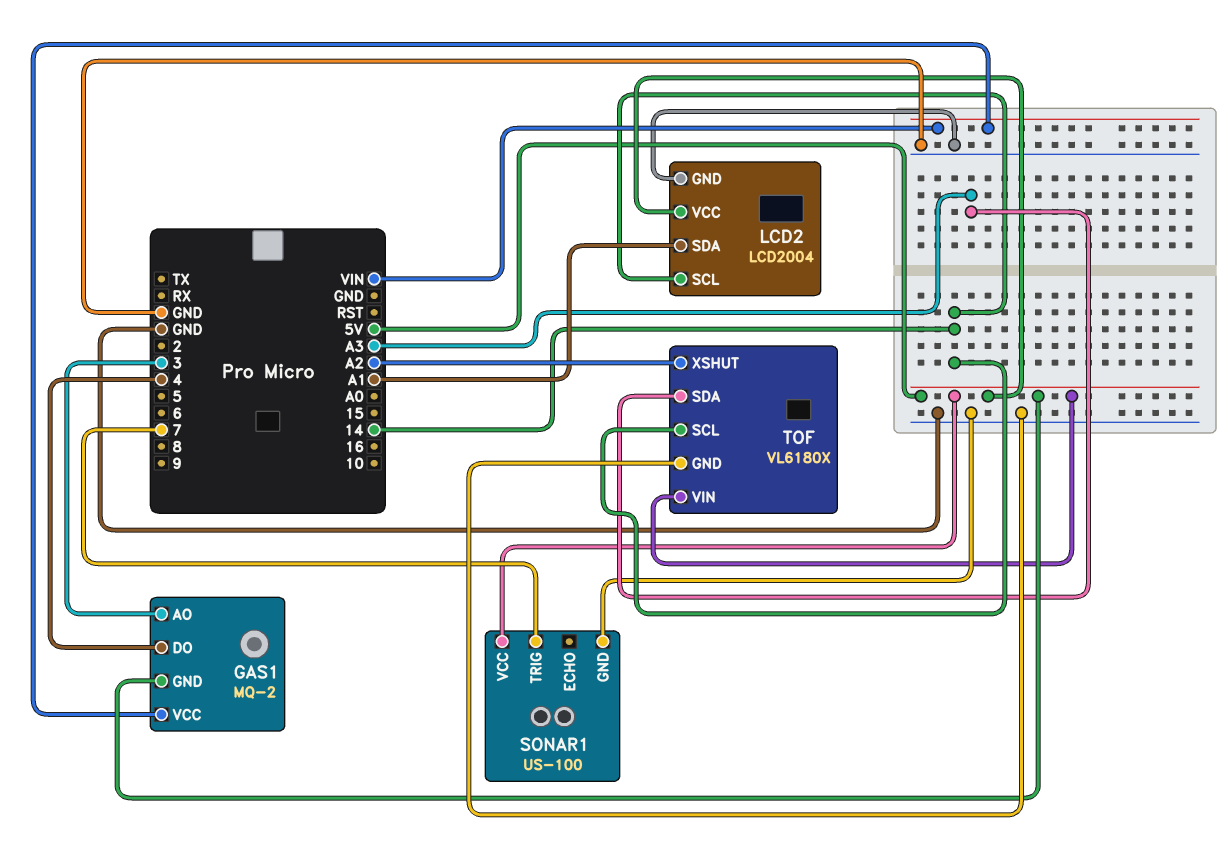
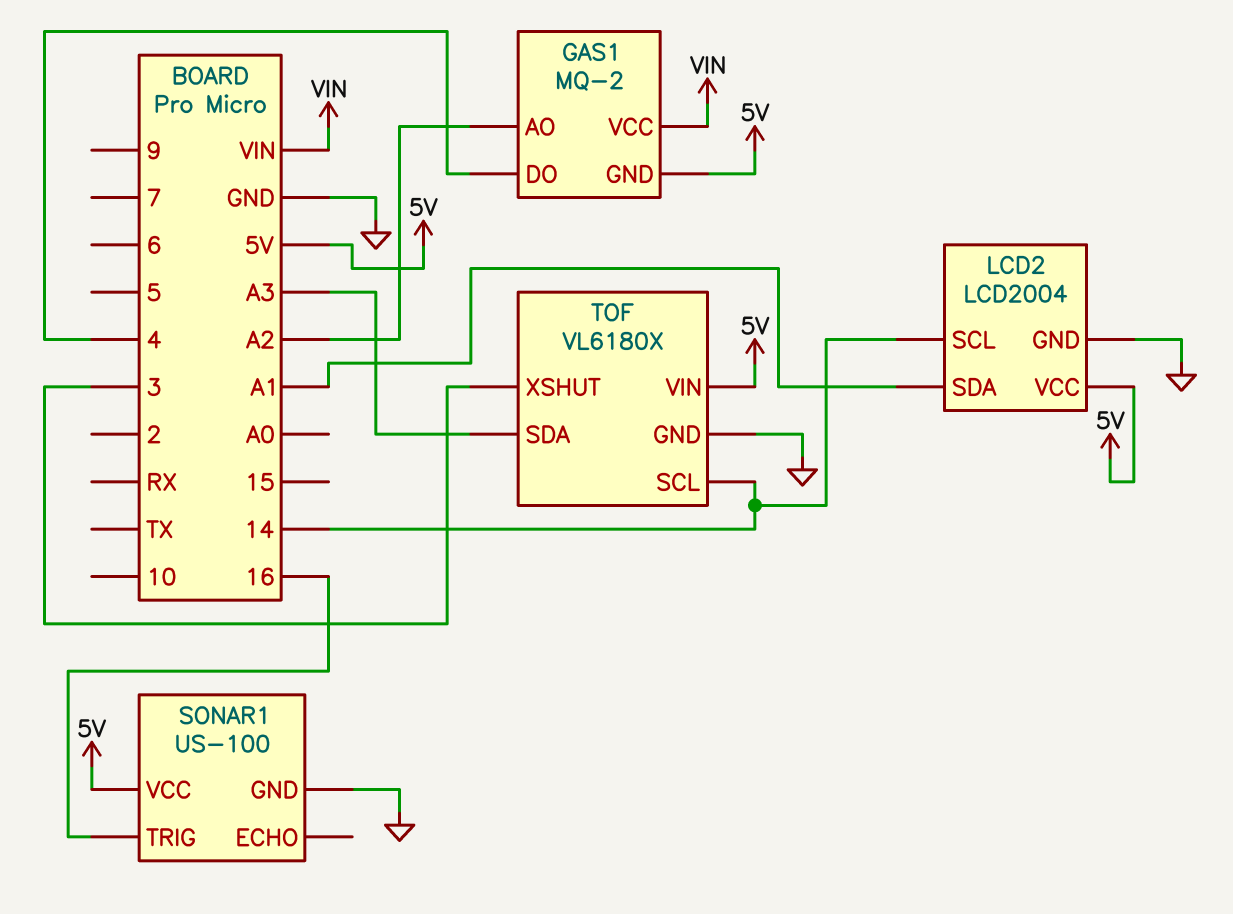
GAS1 pin AO: 3 -> A2
SONAR1 pin TRIG: 7 -> 16
TOF pin XSHUT: A2 -> 3

